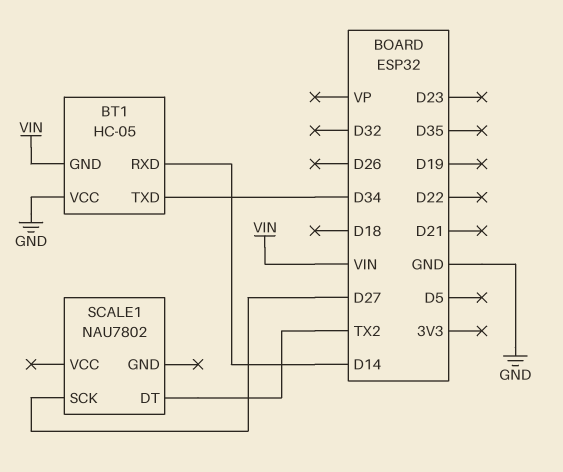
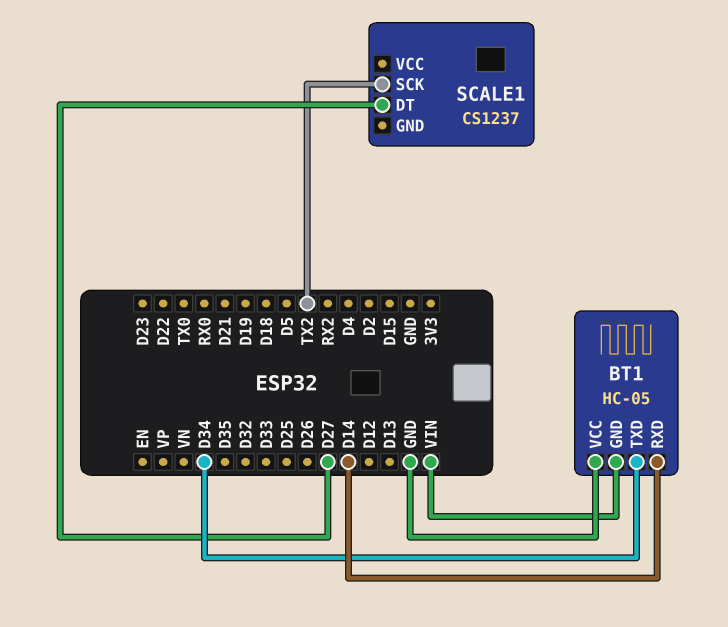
SCALE1: NAU7802 -> CS1237
SCALE1 pin DT: TX2 -> D27
SCALE1 pin SCK: D27 -> TX2

